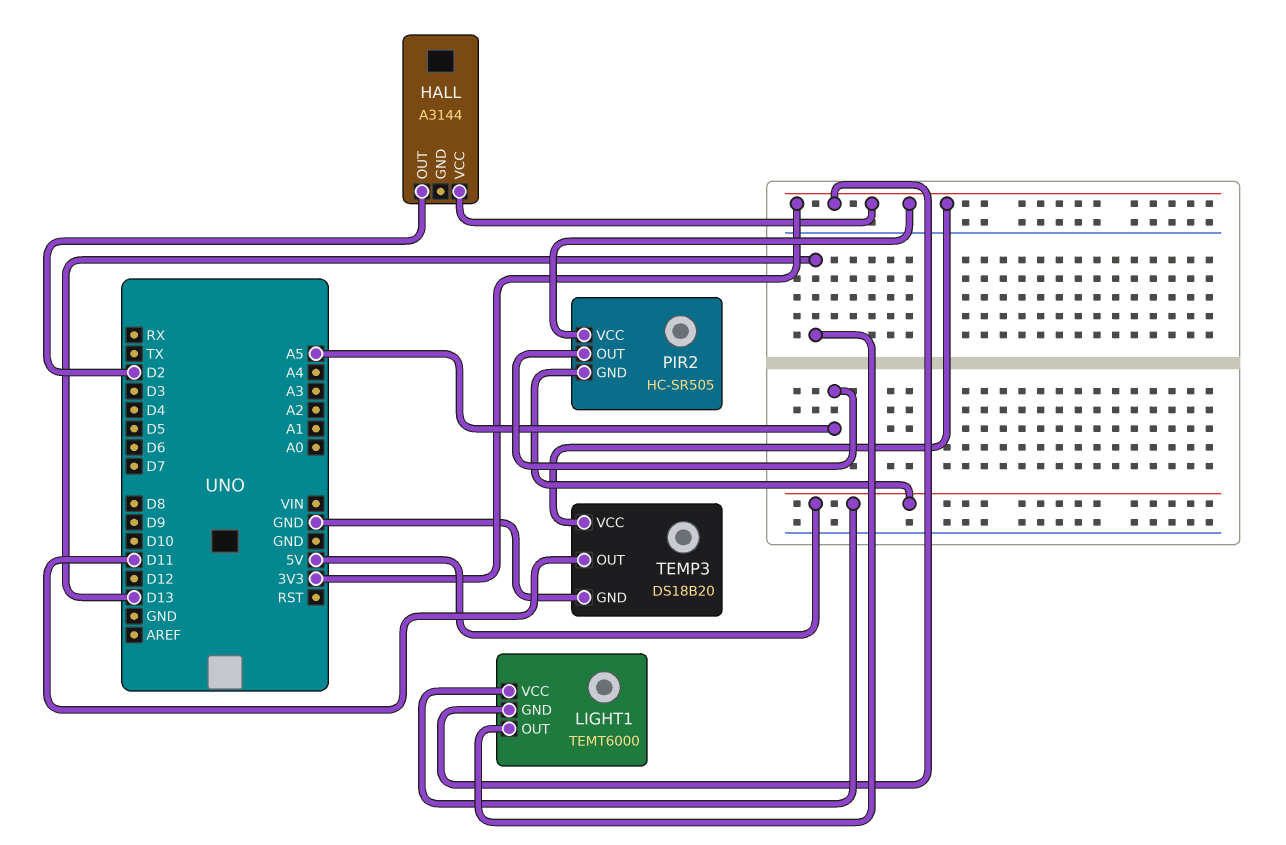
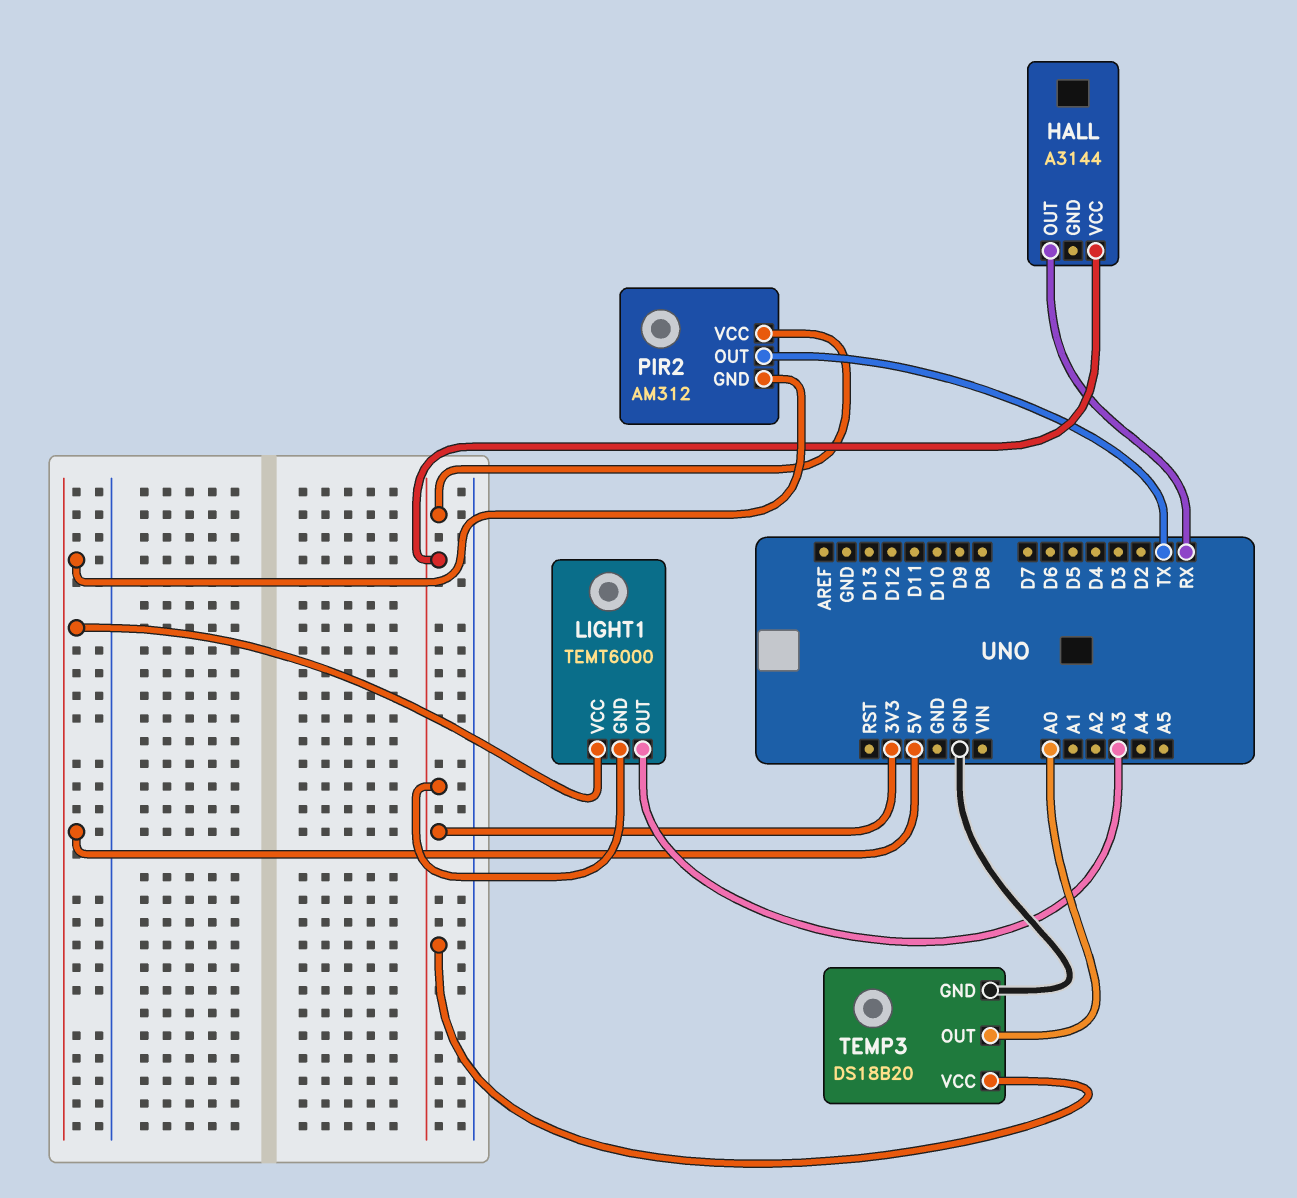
HALL pin OUT: D2 -> RX
LIGHT1 pin OUT: D13 -> A3
PIR2: HC-SR505 -> AM312
PIR2 pin OUT: A5 -> TX
TEMP3 pin OUT: D11 -> A0

